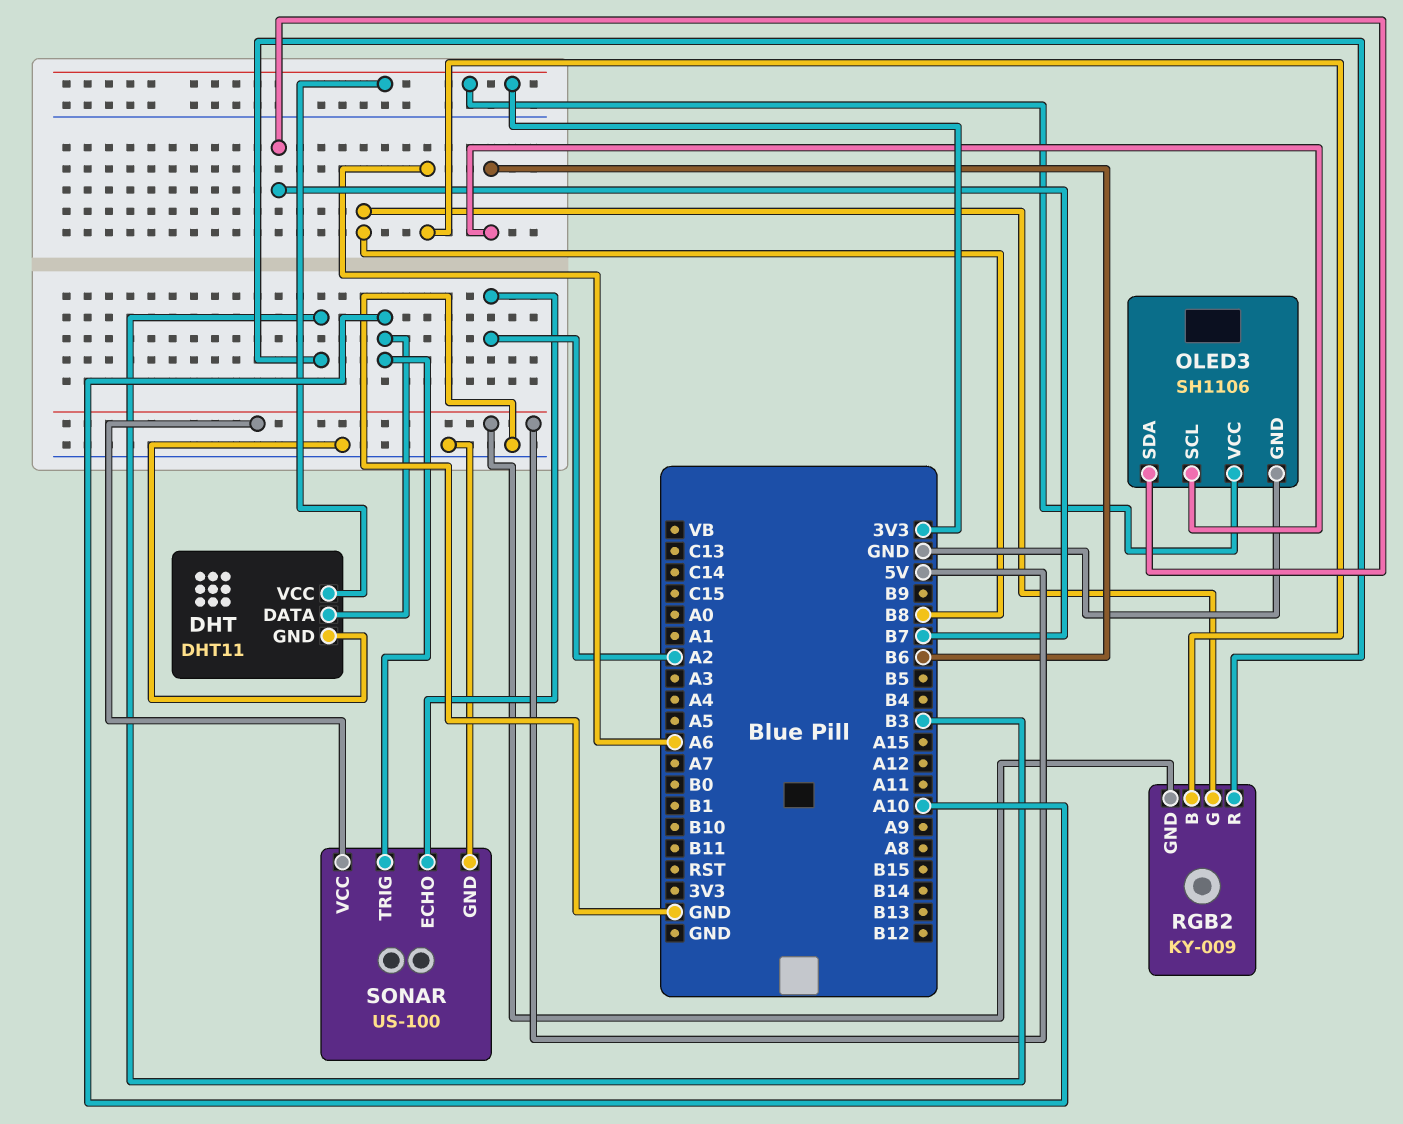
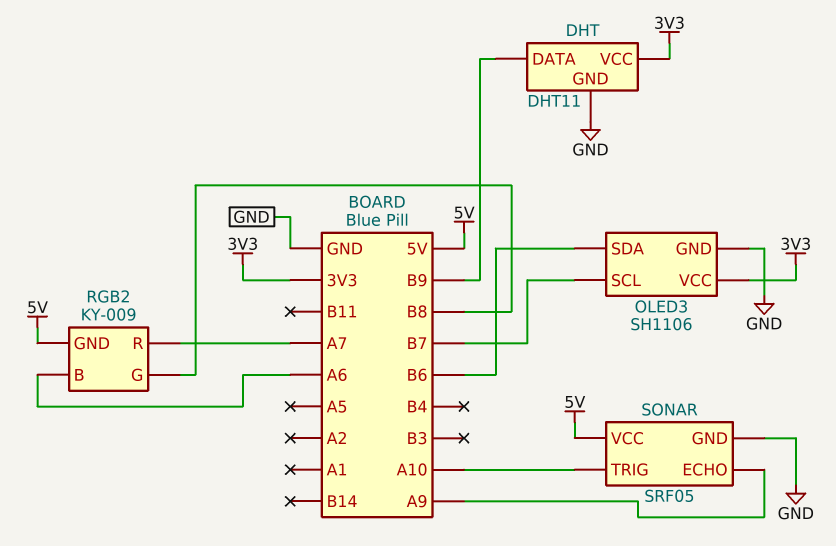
DHT pin DATA: A10 -> B9
OLED3 pin SCL: B6 -> B7
OLED3 pin SDA: B7 -> B6
RGB2 pin R: B3 -> A7
SONAR: US-100 -> SRF05
SONAR pin ECHO: A2 -> A9

